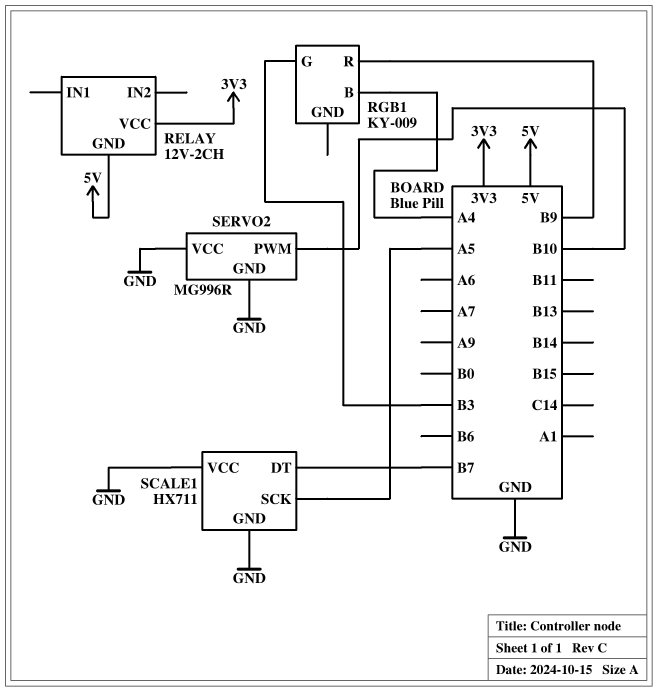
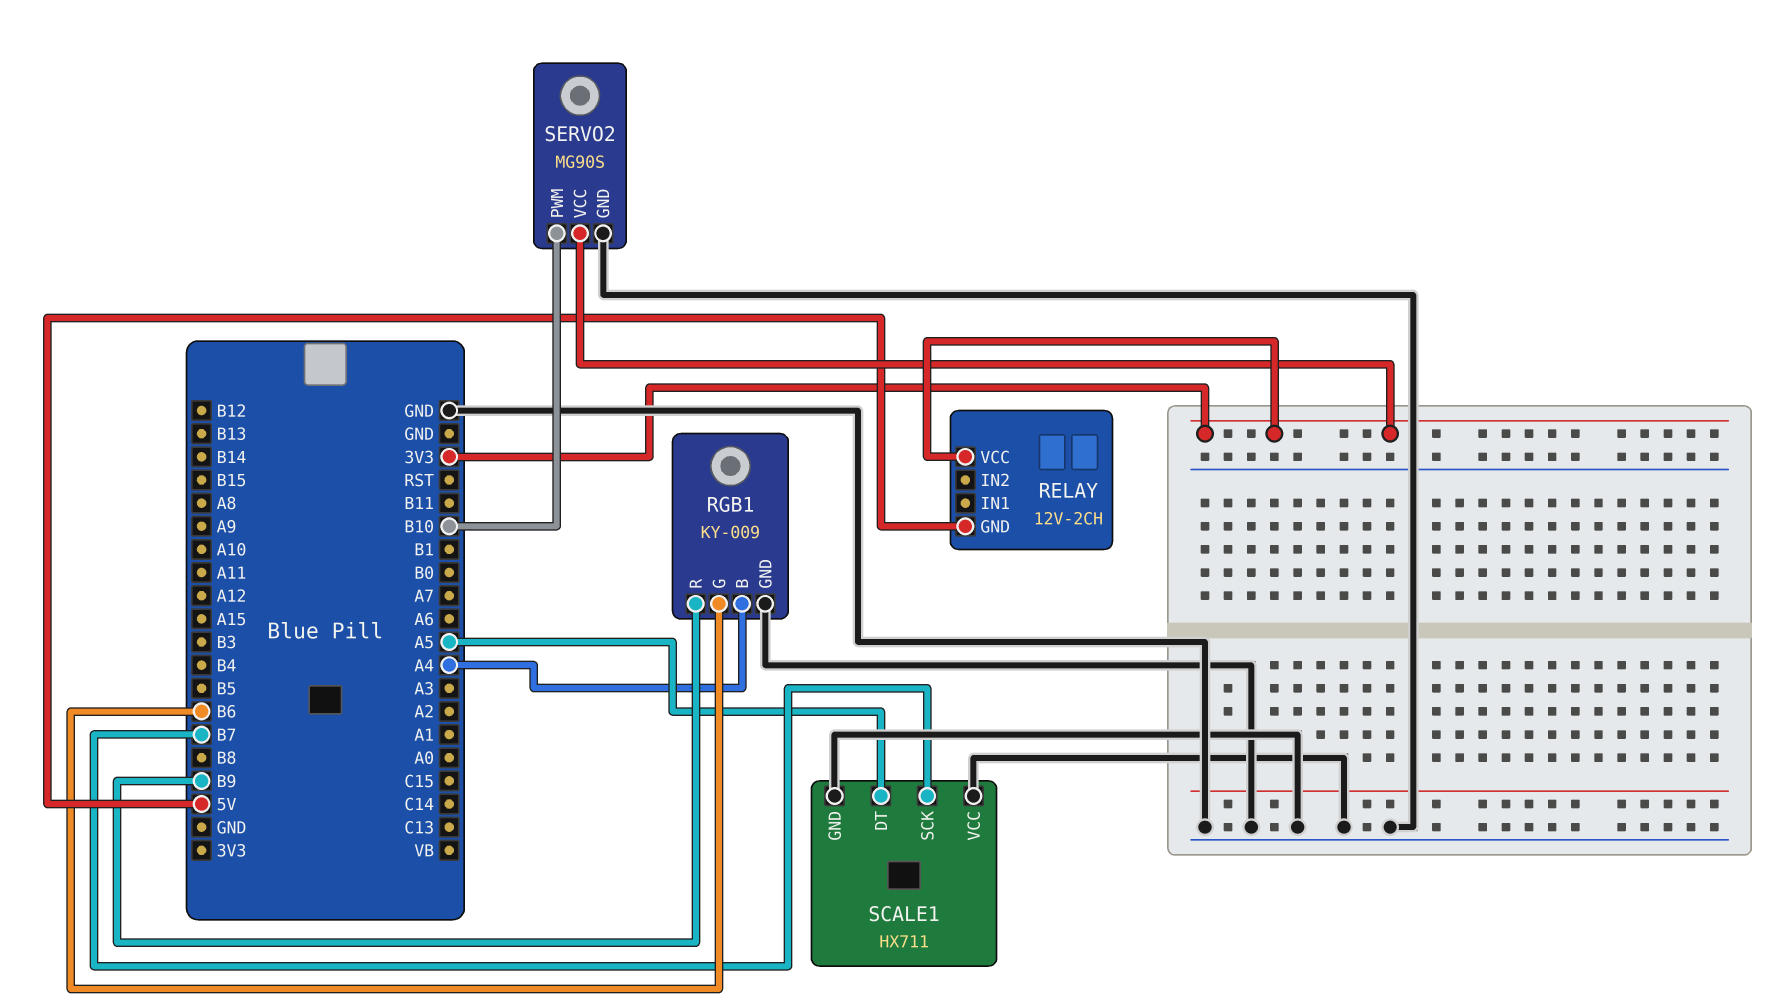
RGB1 pin G: B3 -> B6
RGB1 pin GND: none -> GND
SCALE1 pin DT: B7 -> A5
SCALE1 pin SCK: A5 -> B7
SERVO2: MG996R -> MG90S
SERVO2 pin VCC: GND -> 3V3

